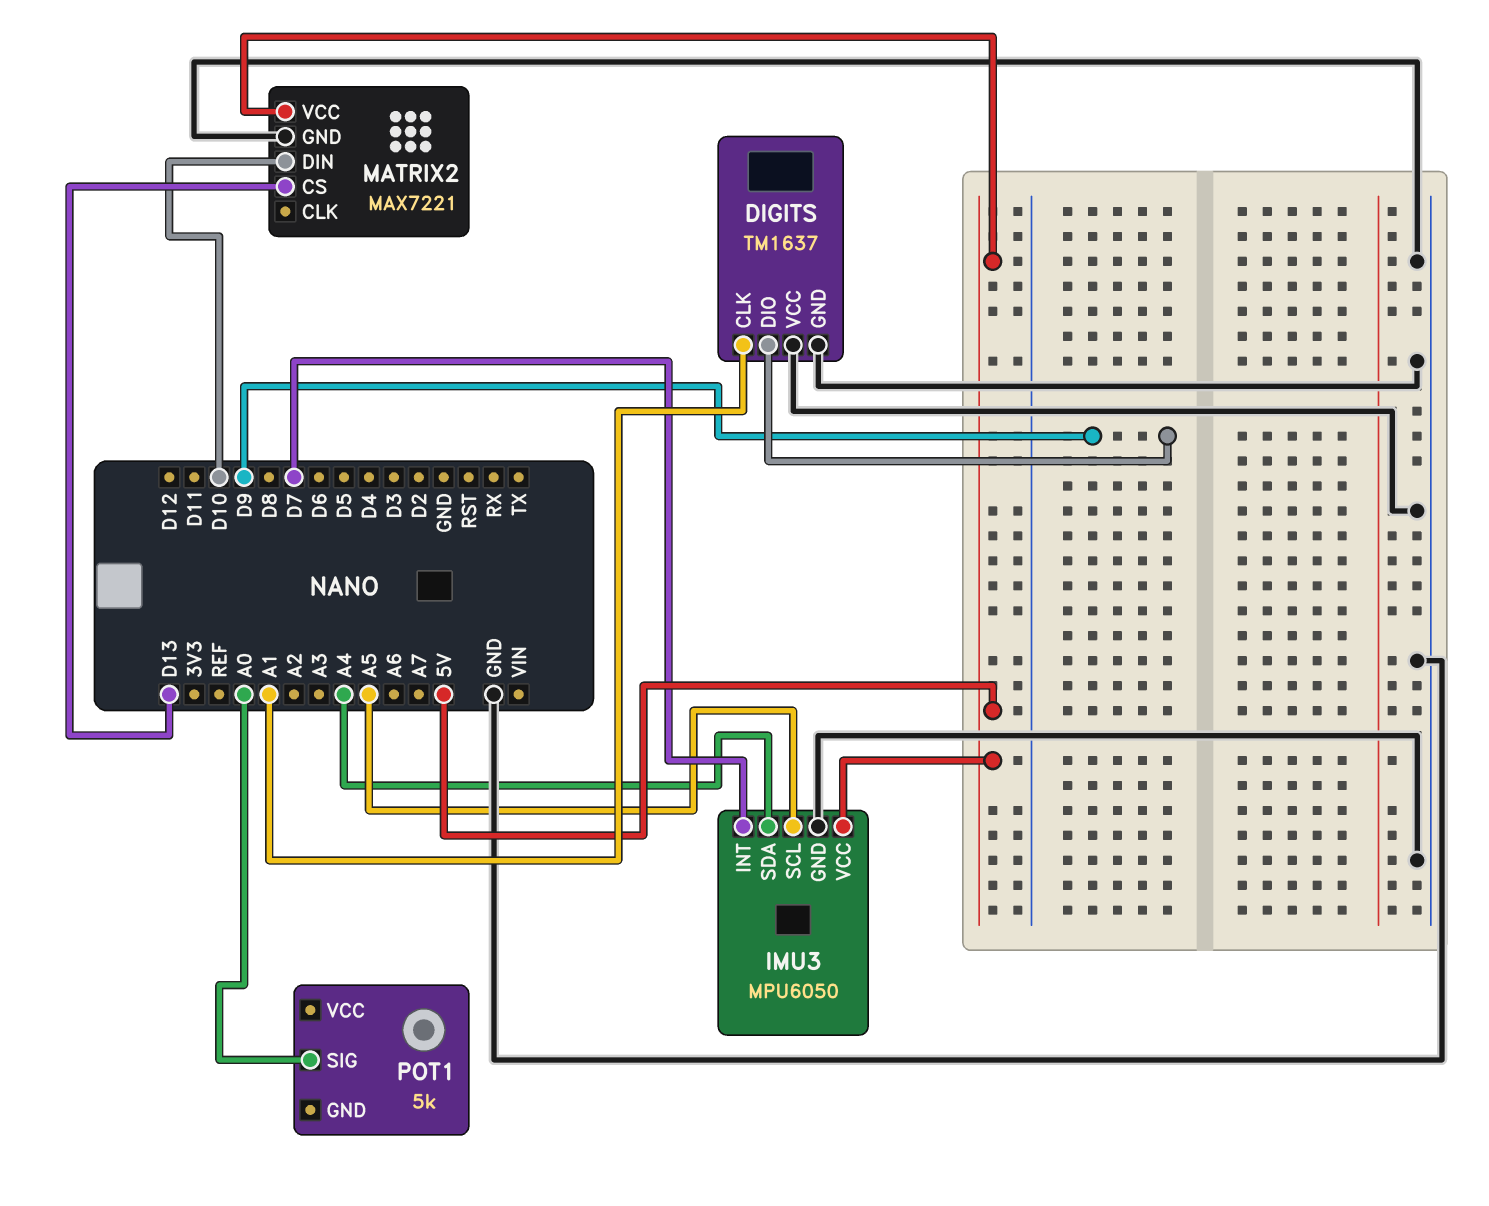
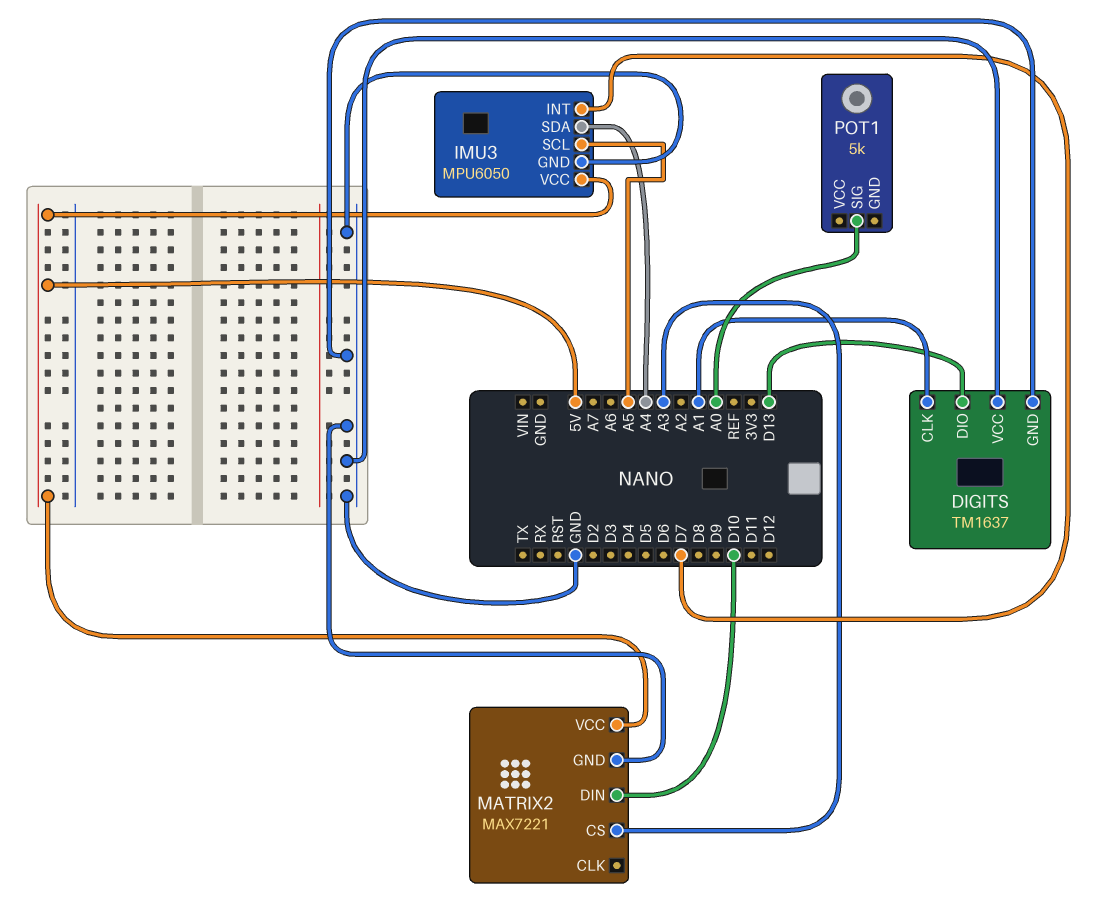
DIGITS pin DIO: D9 -> D13
MATRIX2 pin CS: D13 -> A3

